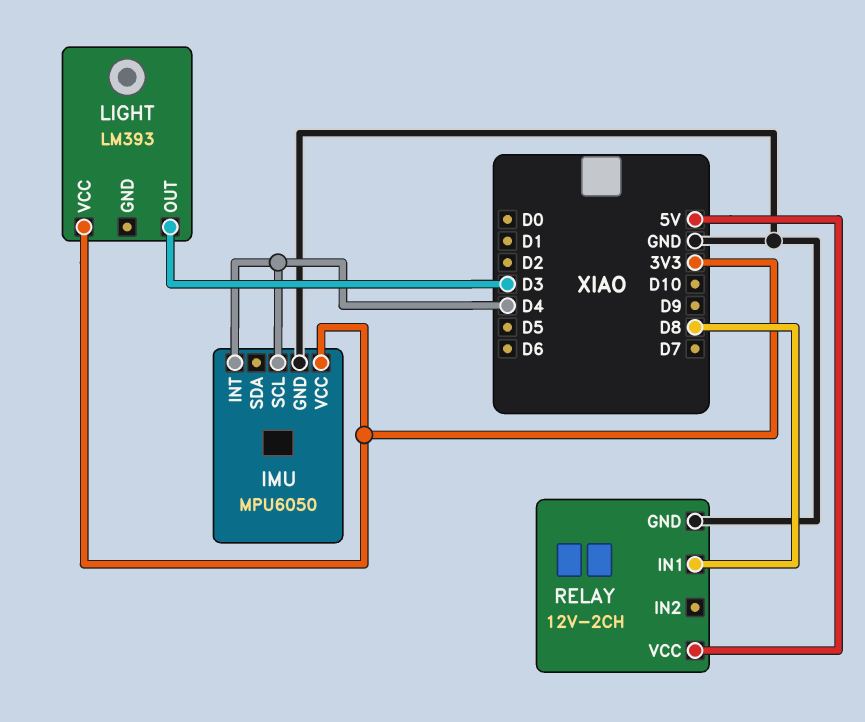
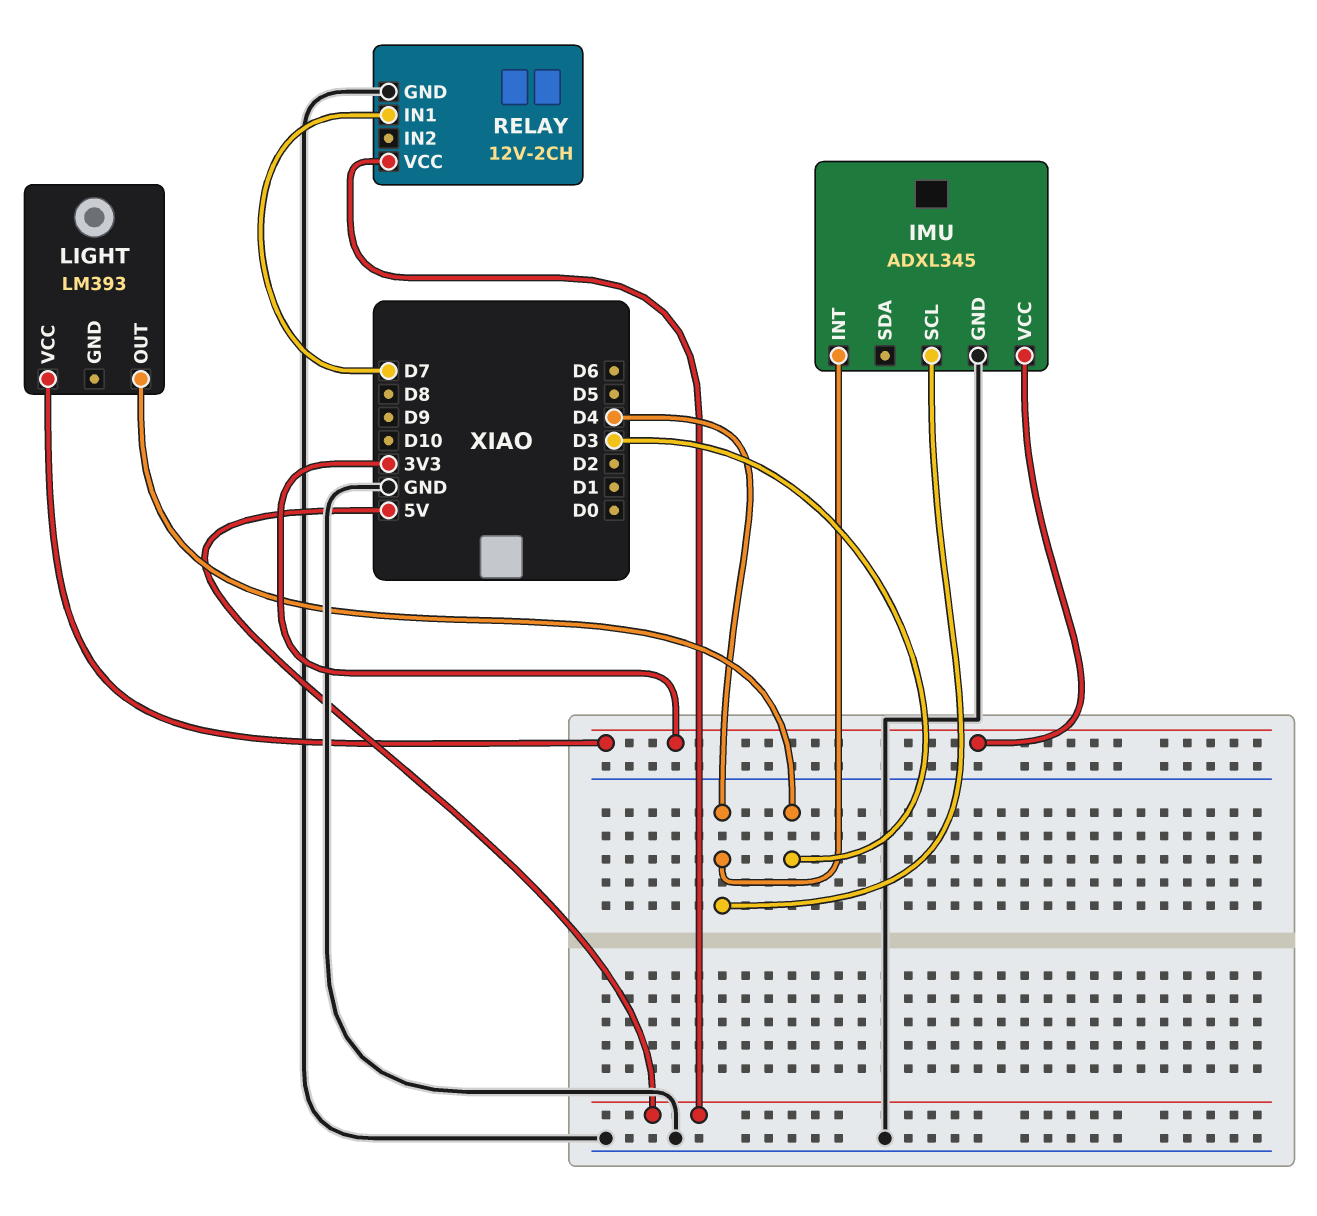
IMU: MPU6050 -> ADXL345
RELAY pin IN1: D8 -> D7

